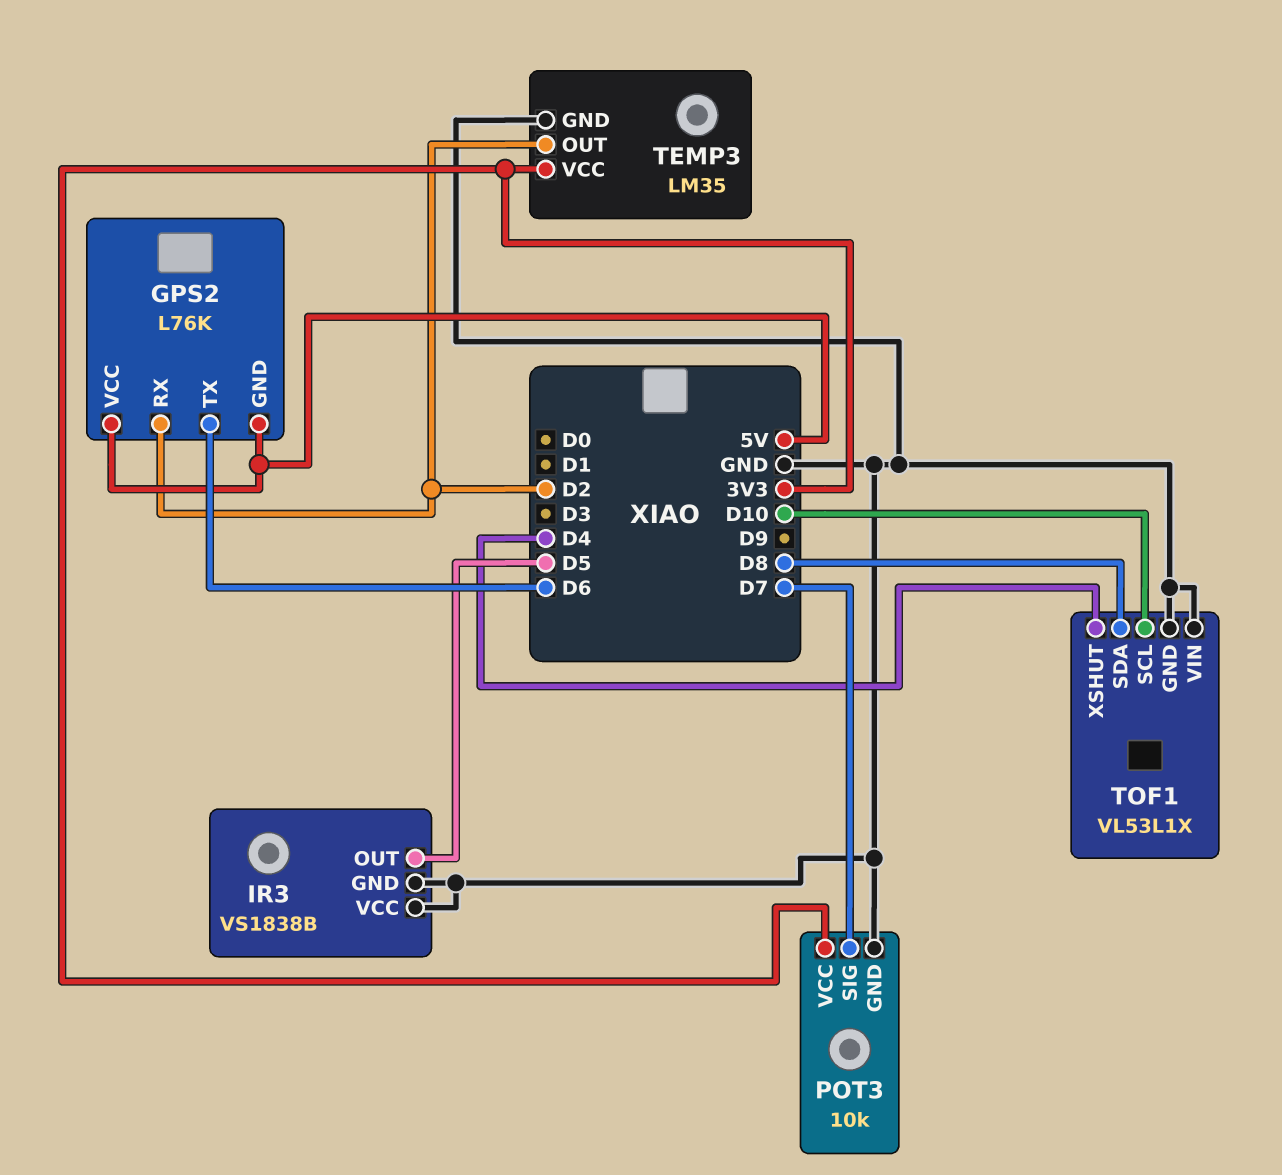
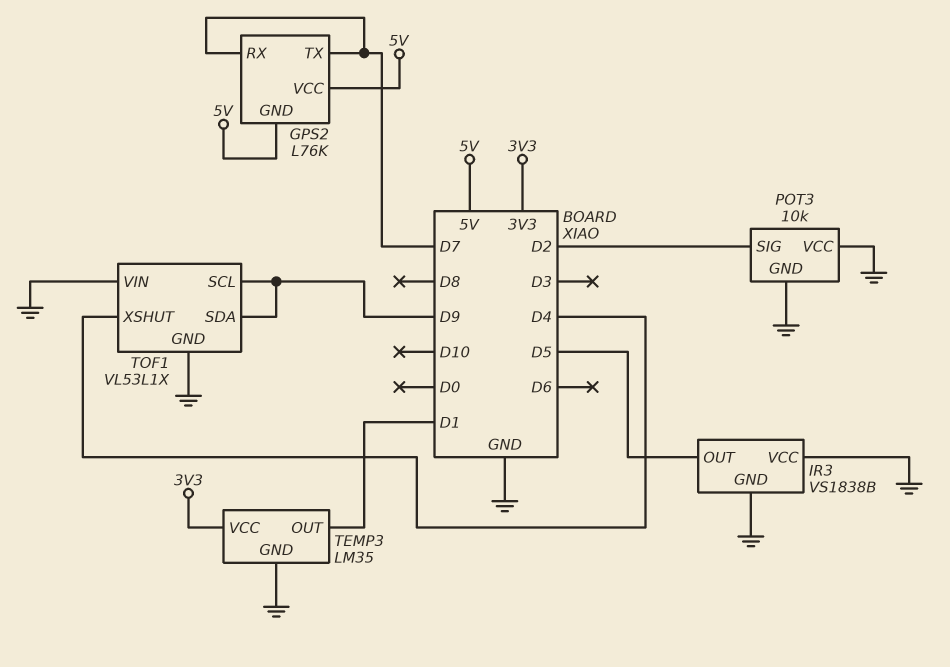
GPS2 pin RX: D2 -> D7
GPS2 pin TX: D6 -> D7
POT3 pin SIG: D7 -> D2
POT3 pin VCC: 3V3 -> GND
TEMP3 pin OUT: D2 -> D1
TOF1 pin SCL: D10 -> D9
TOF1 pin SDA: D8 -> D9

